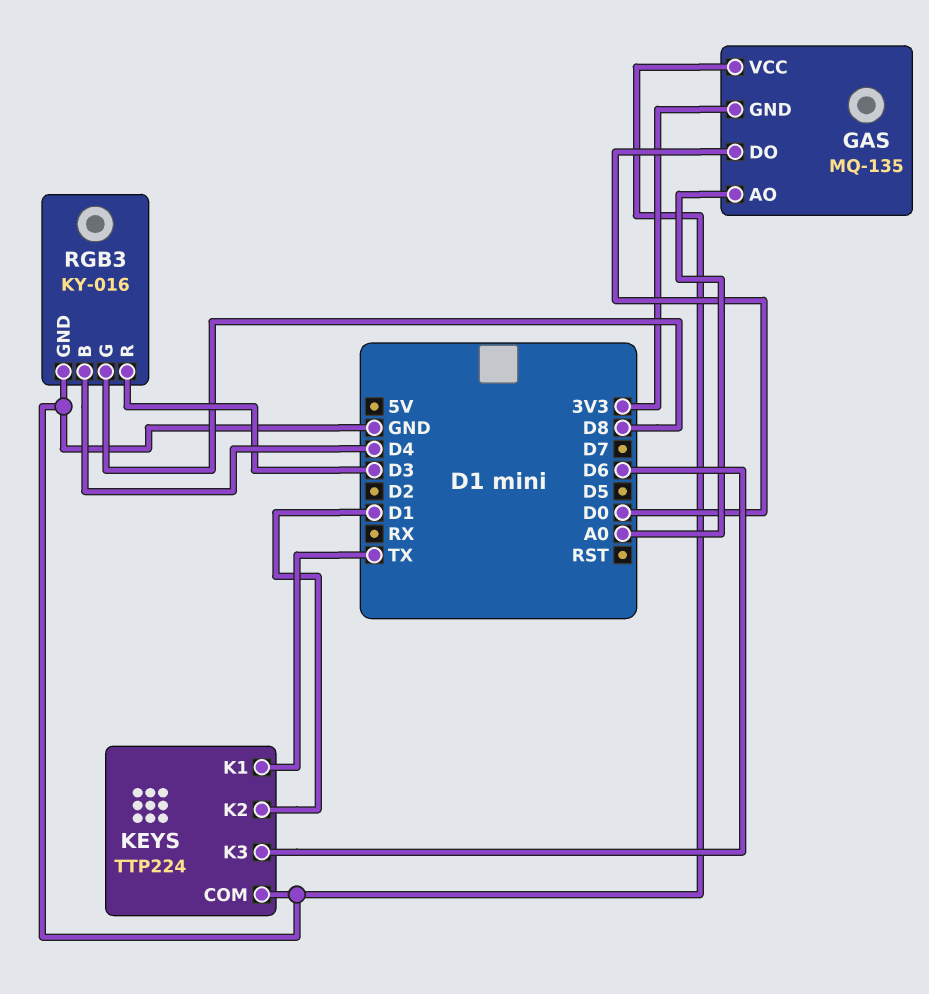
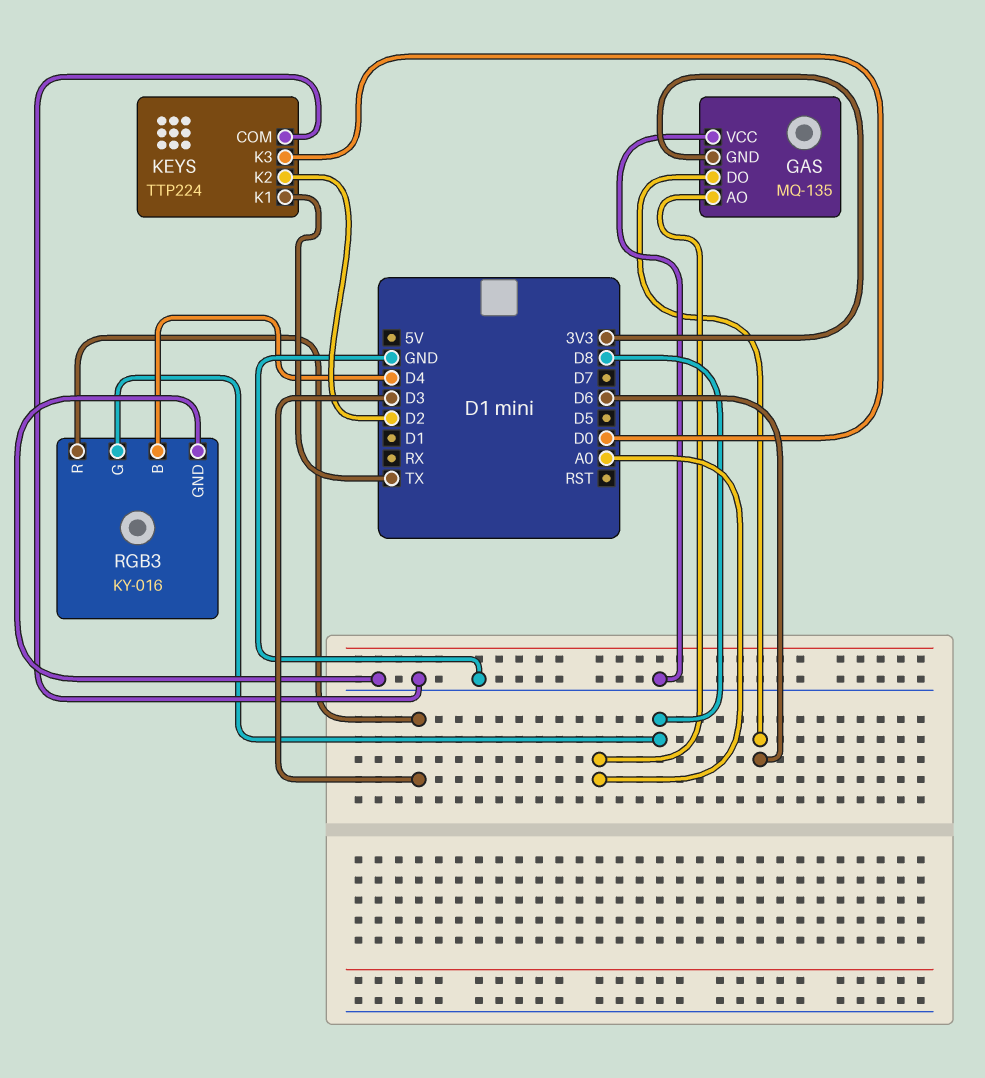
GAS pin DO: D0 -> D6
KEYS pin K2: D1 -> D2
KEYS pin K3: D6 -> D0

